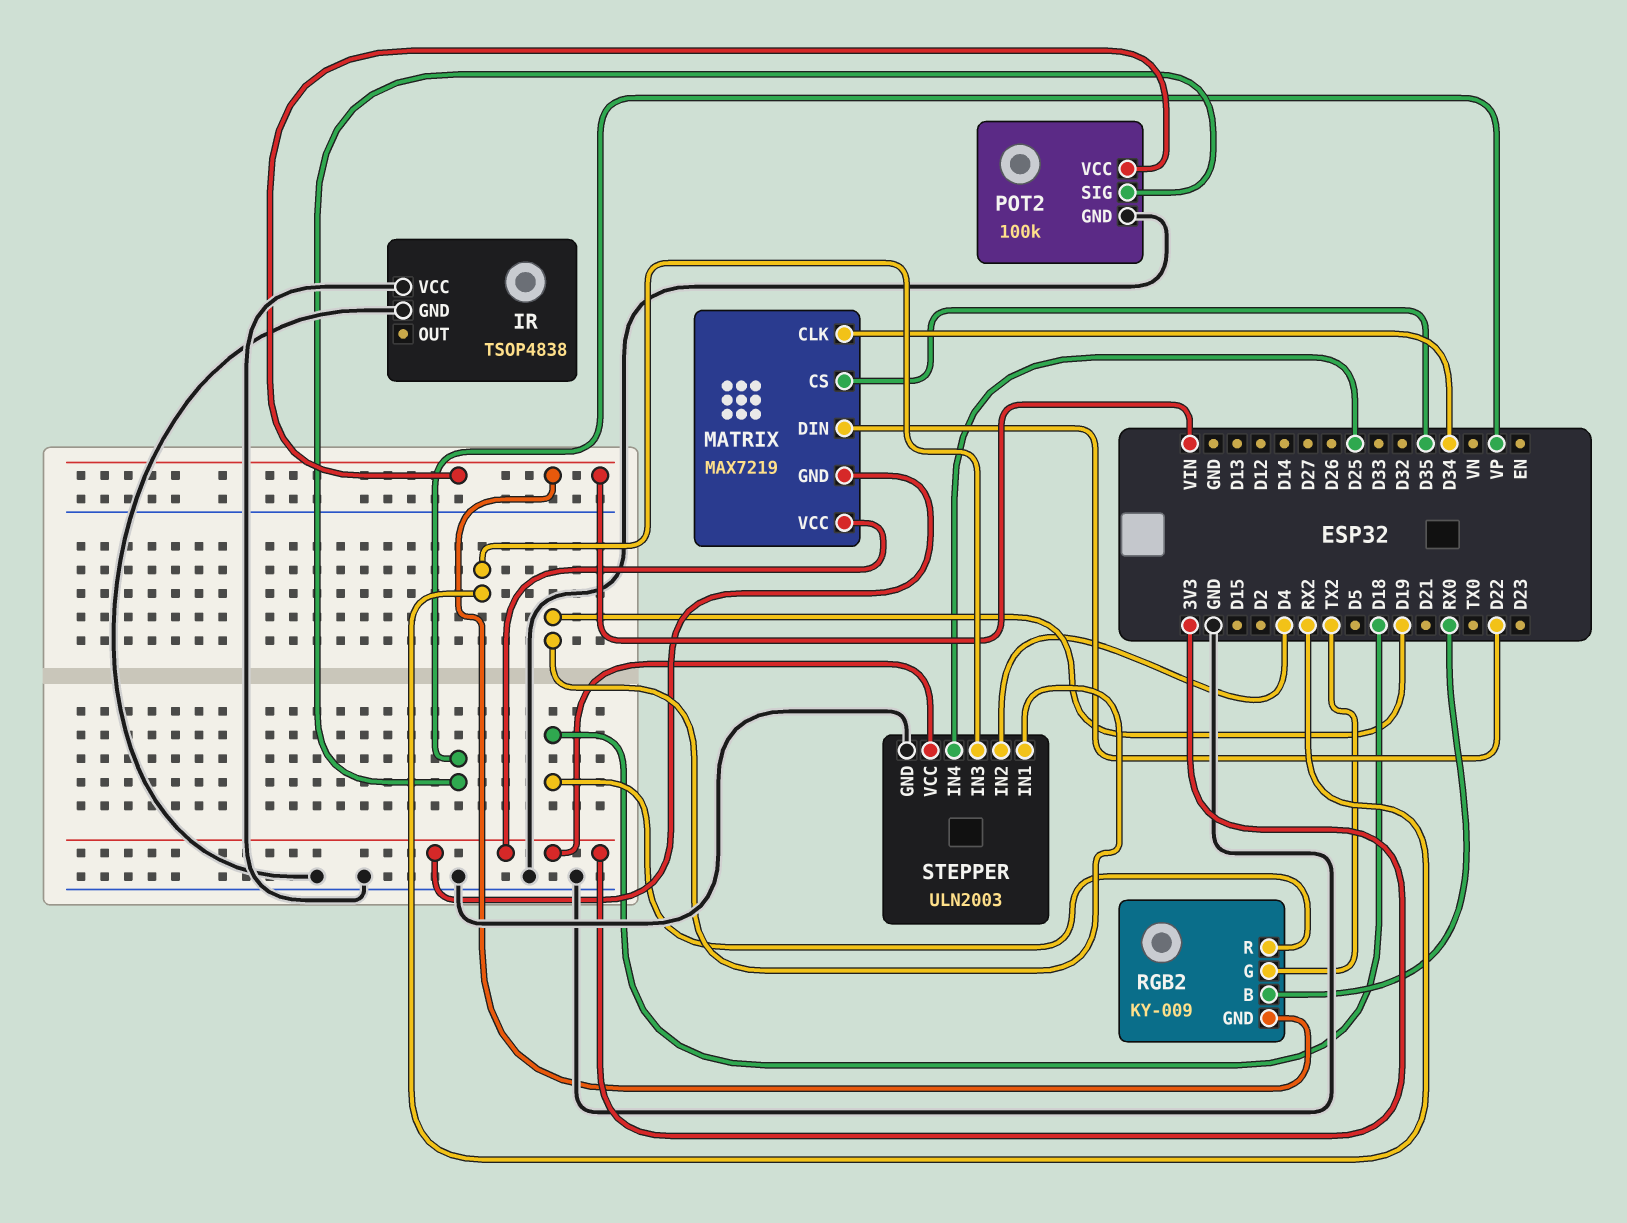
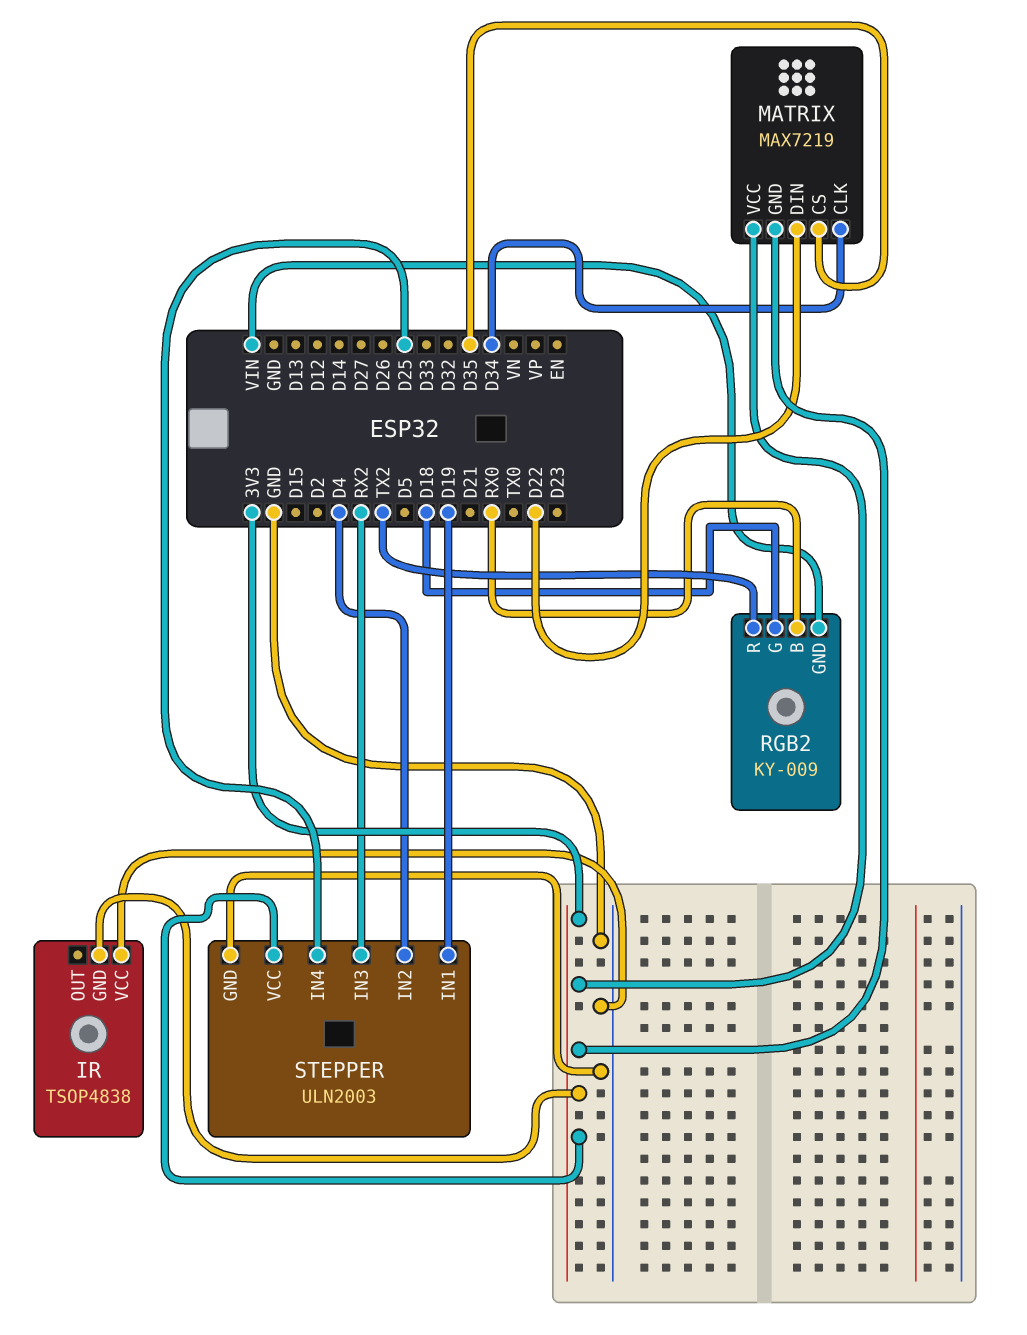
IR pin GND: GND -> 3V3
POT2: 100k -> none
POT2 pin GND: GND -> none
POT2 pin SIG: VP -> none
POT2 pin VCC: VIN -> none
RGB2 pin G: TX2 -> D18
RGB2 pin R: D18 -> TX2

